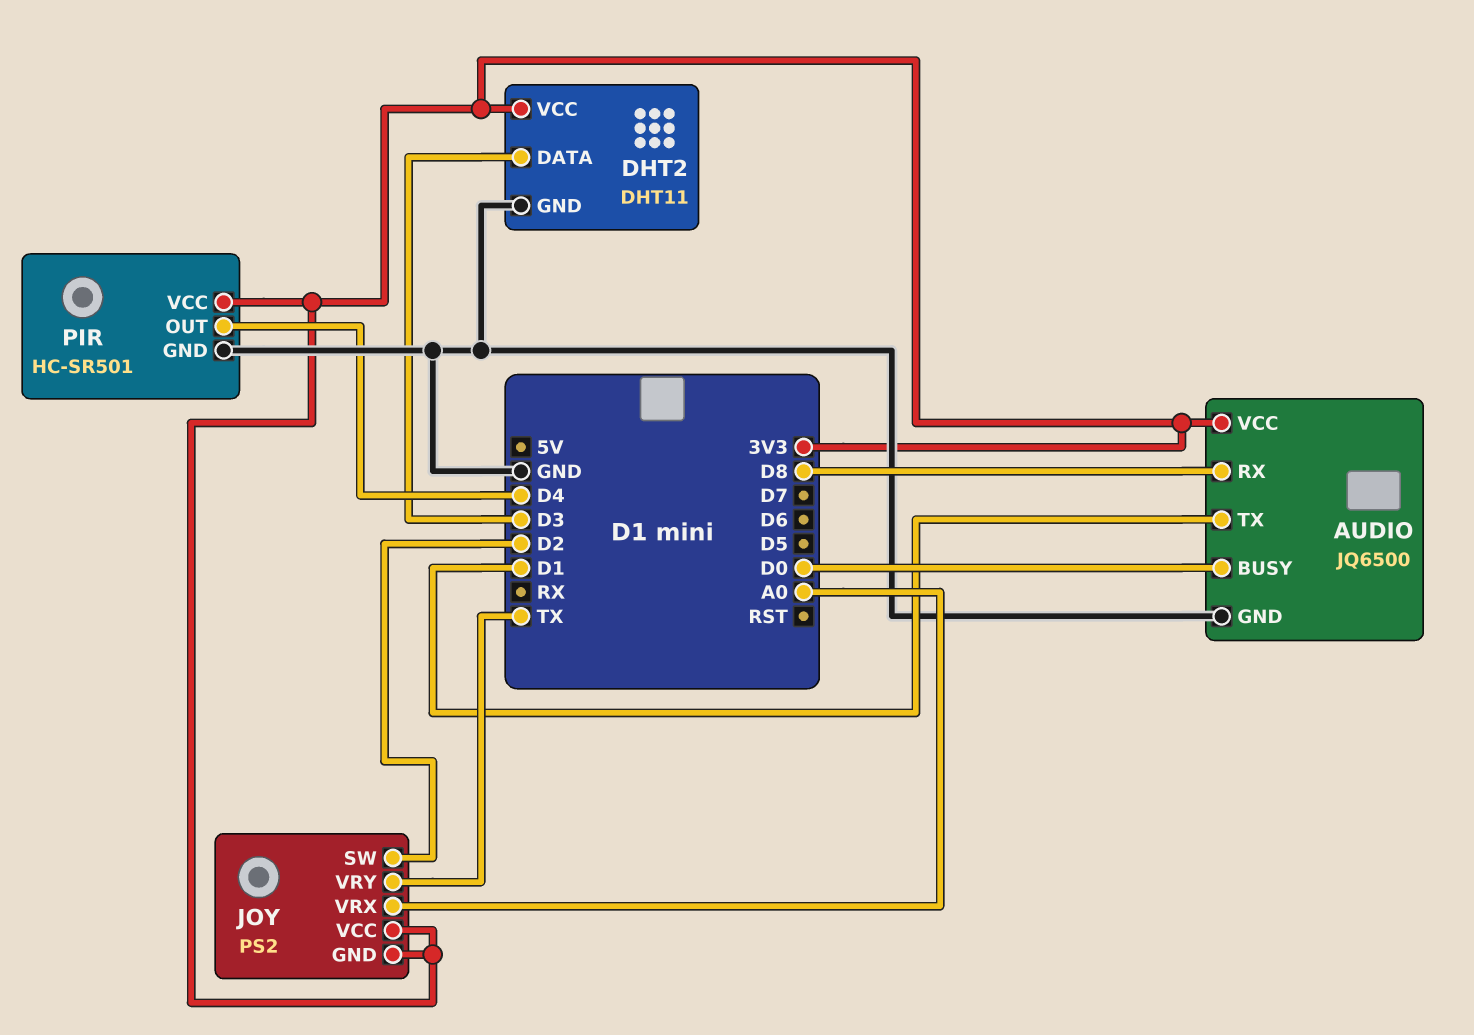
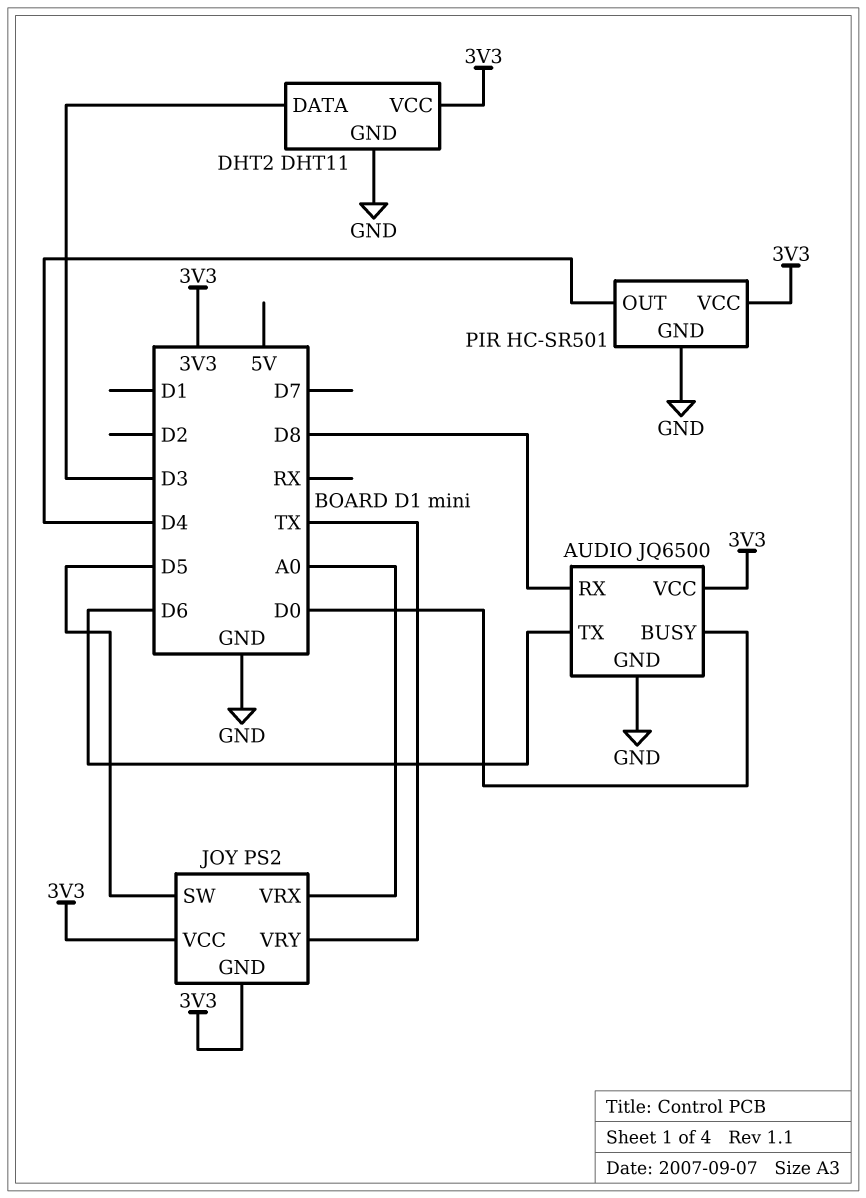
AUDIO pin TX: D1 -> D6
JOY pin SW: D2 -> D5

